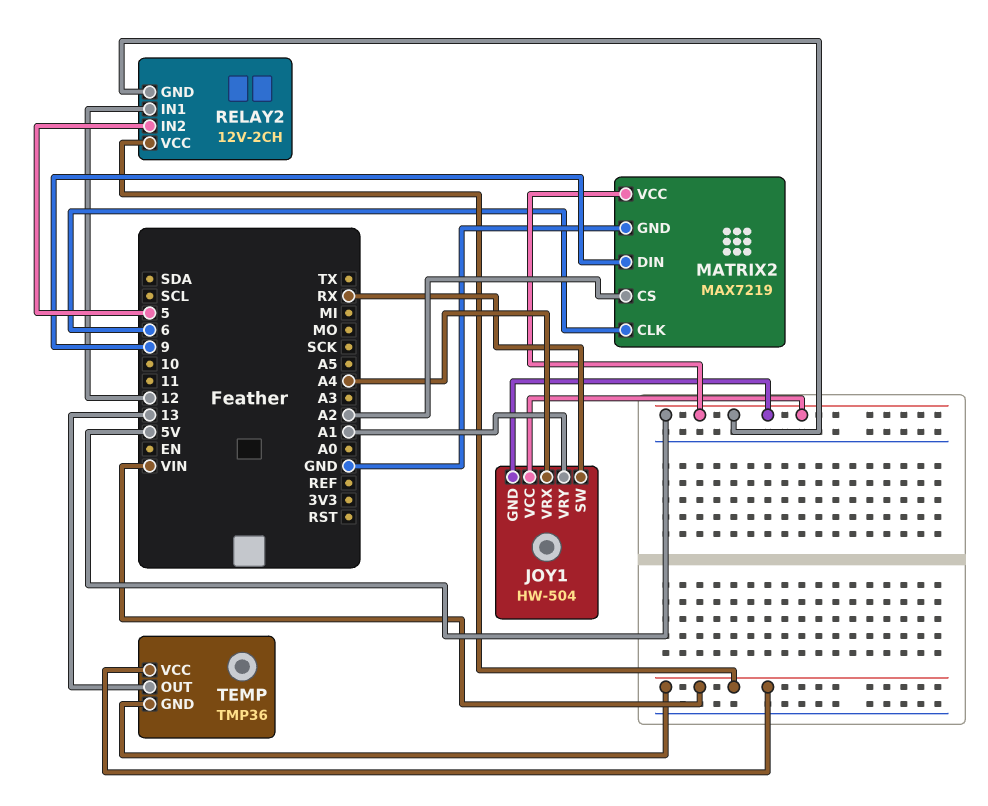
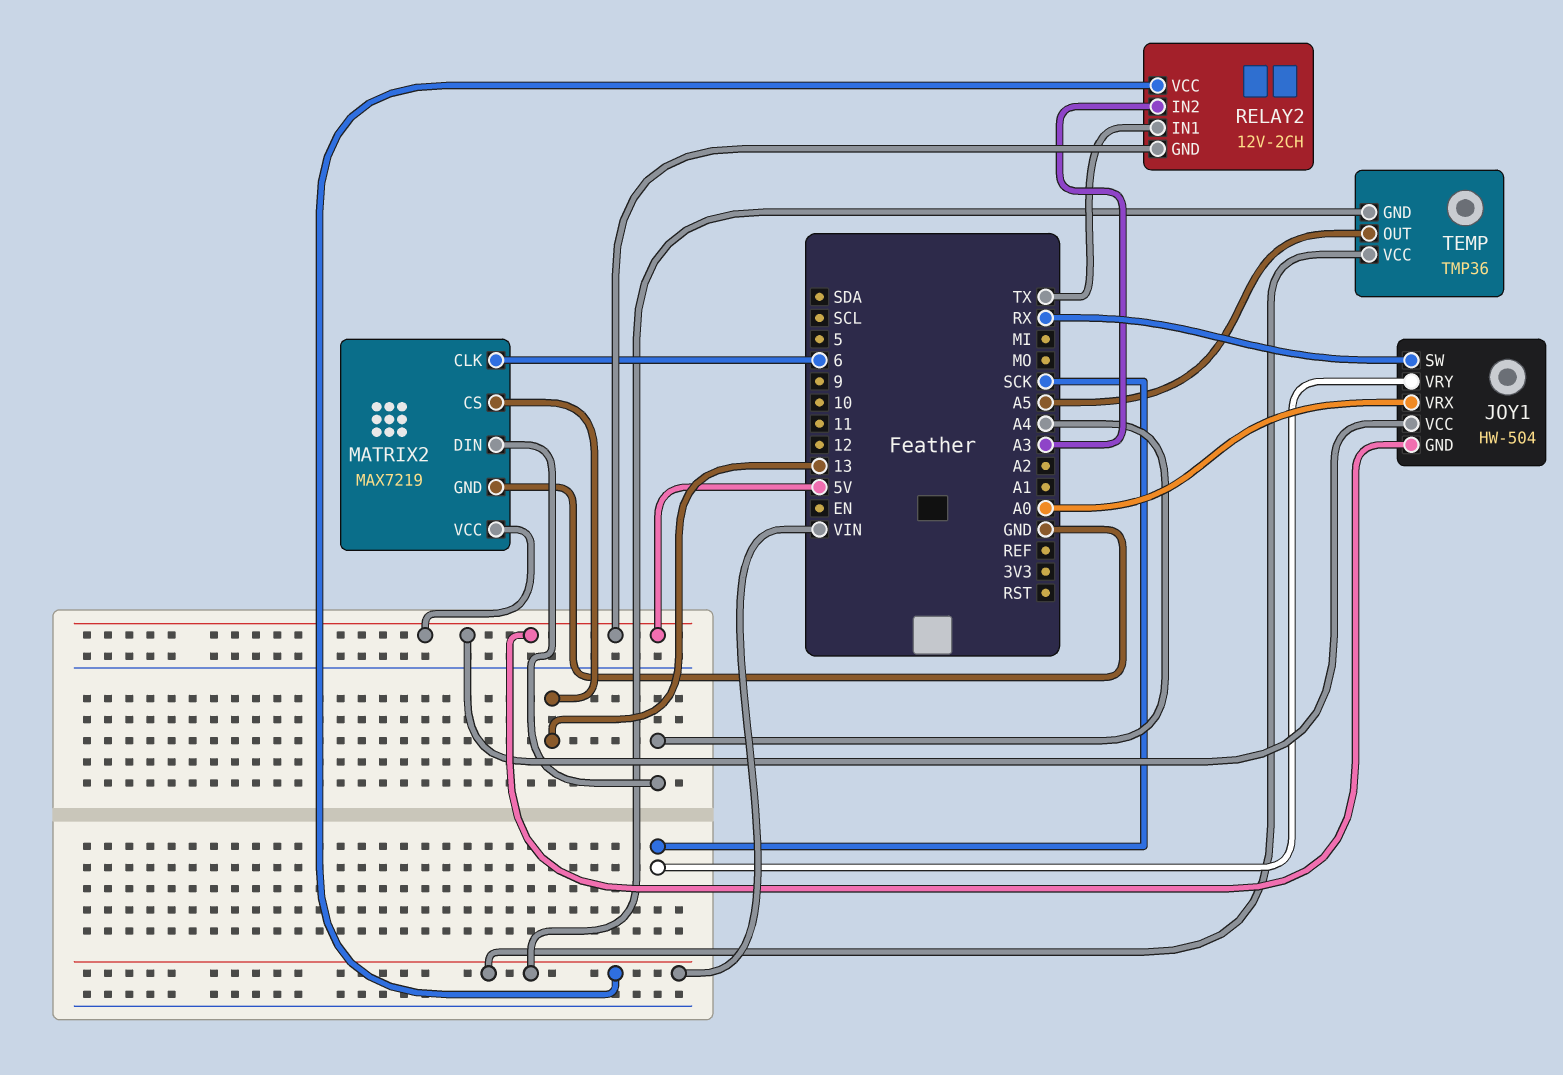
JOY1 pin VRX: A4 -> A0
JOY1 pin VRY: A1 -> SCK
MATRIX2 pin CS: A2 -> 13
MATRIX2 pin DIN: 9 -> A4
RELAY2 pin IN1: 12 -> TX
RELAY2 pin IN2: 5 -> A3
TEMP pin OUT: 13 -> A5

